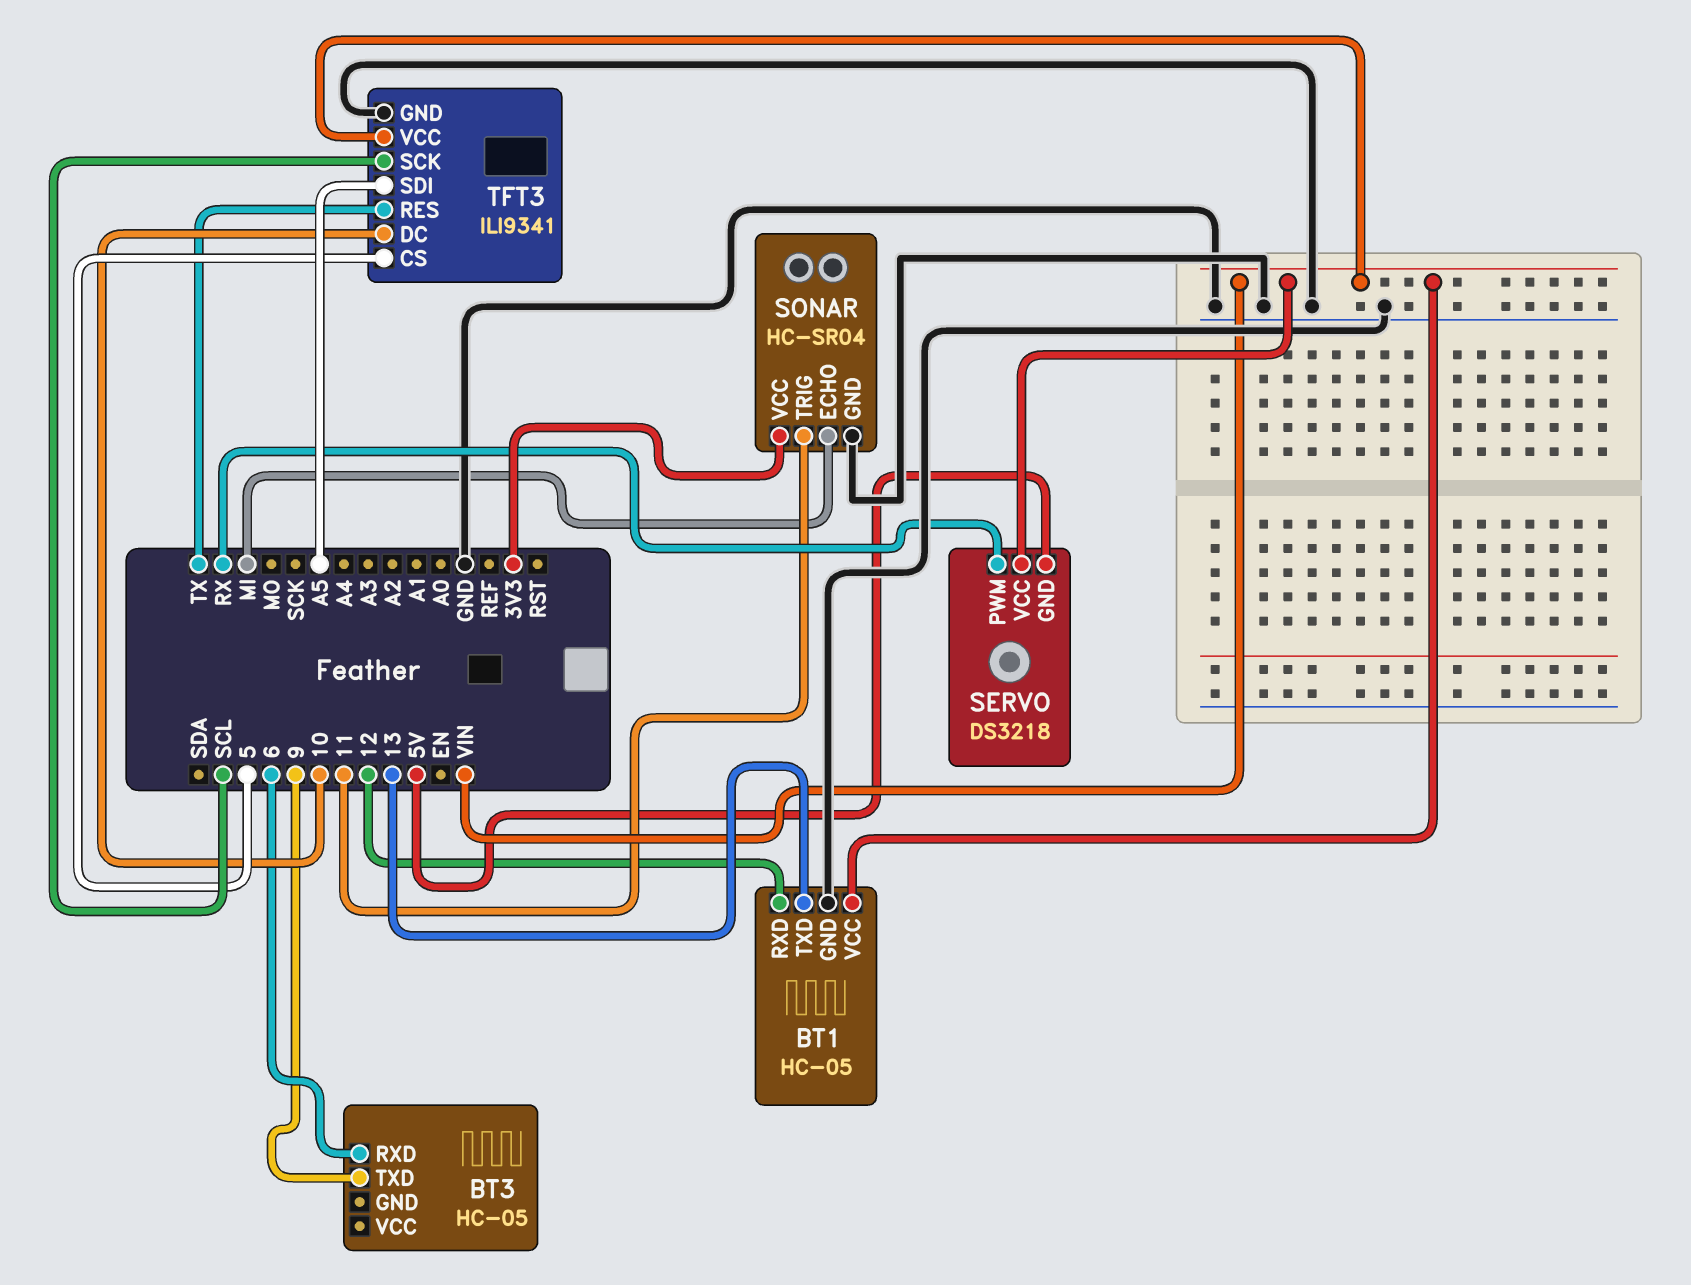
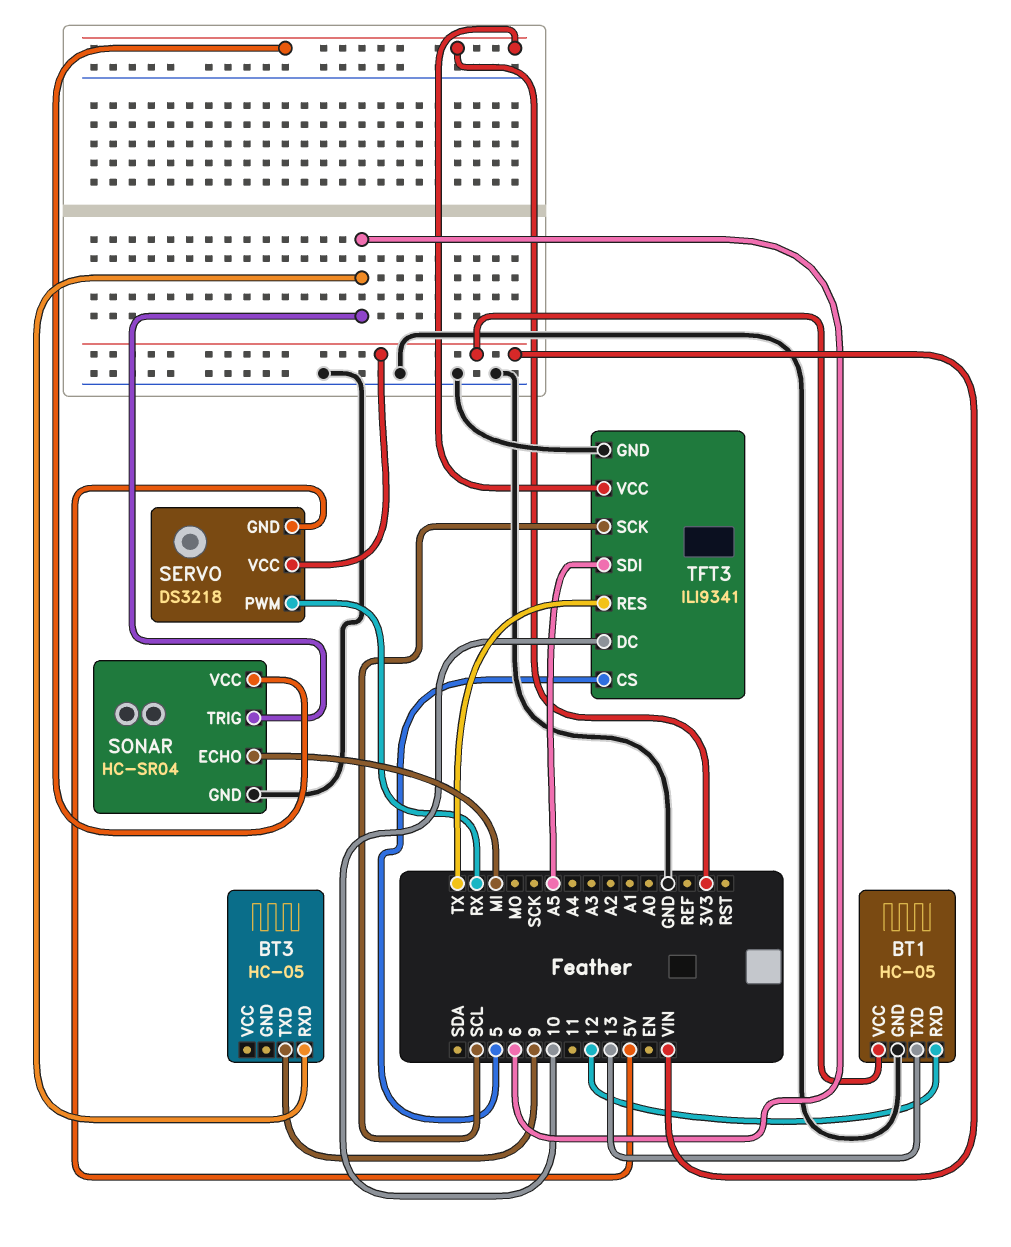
SONAR pin TRIG: 11 -> 6
TFT3 pin VCC: VIN -> 3V3

